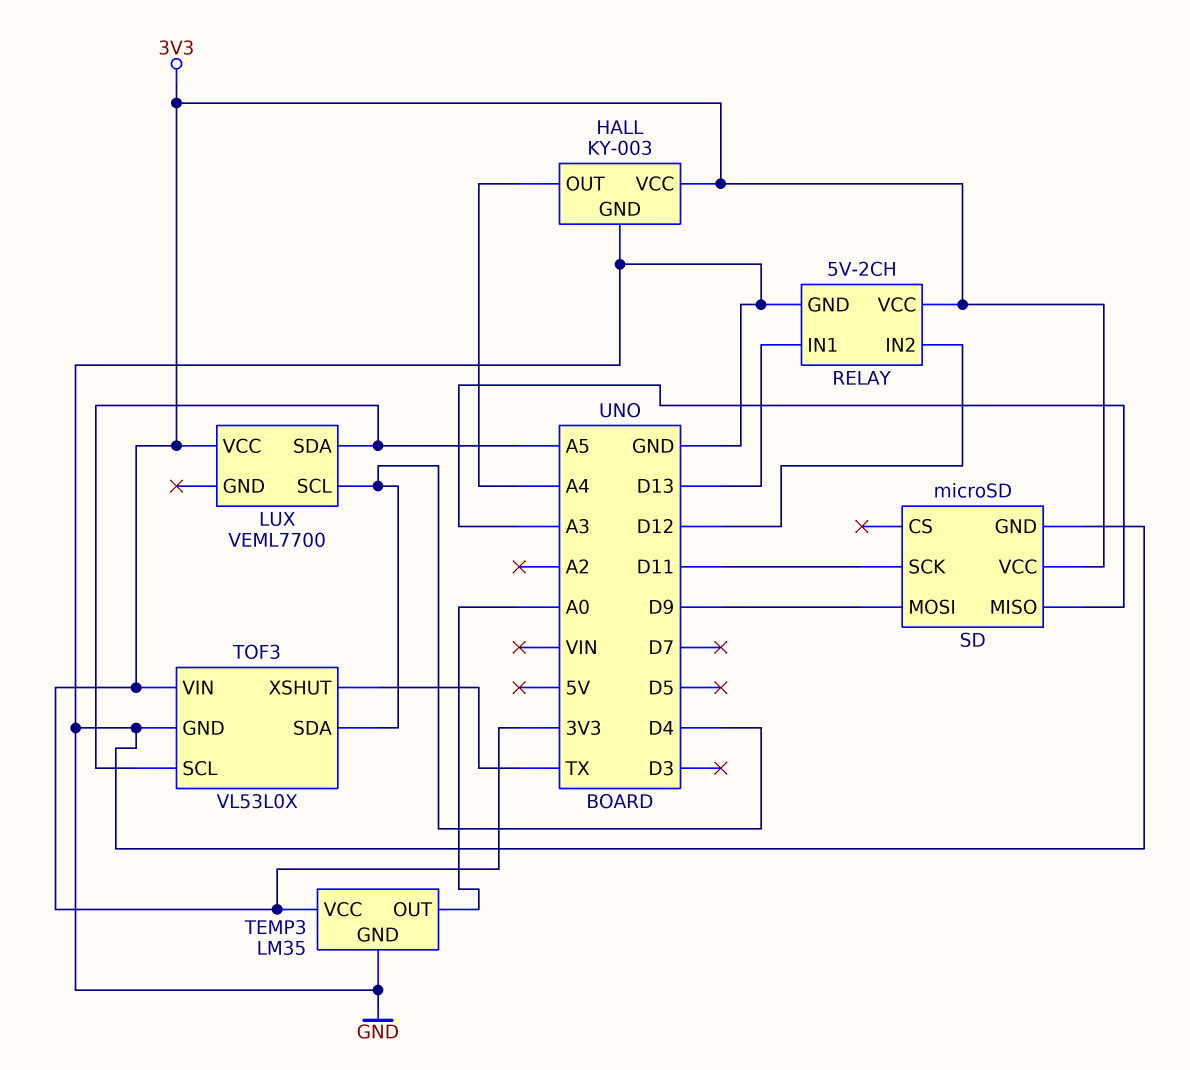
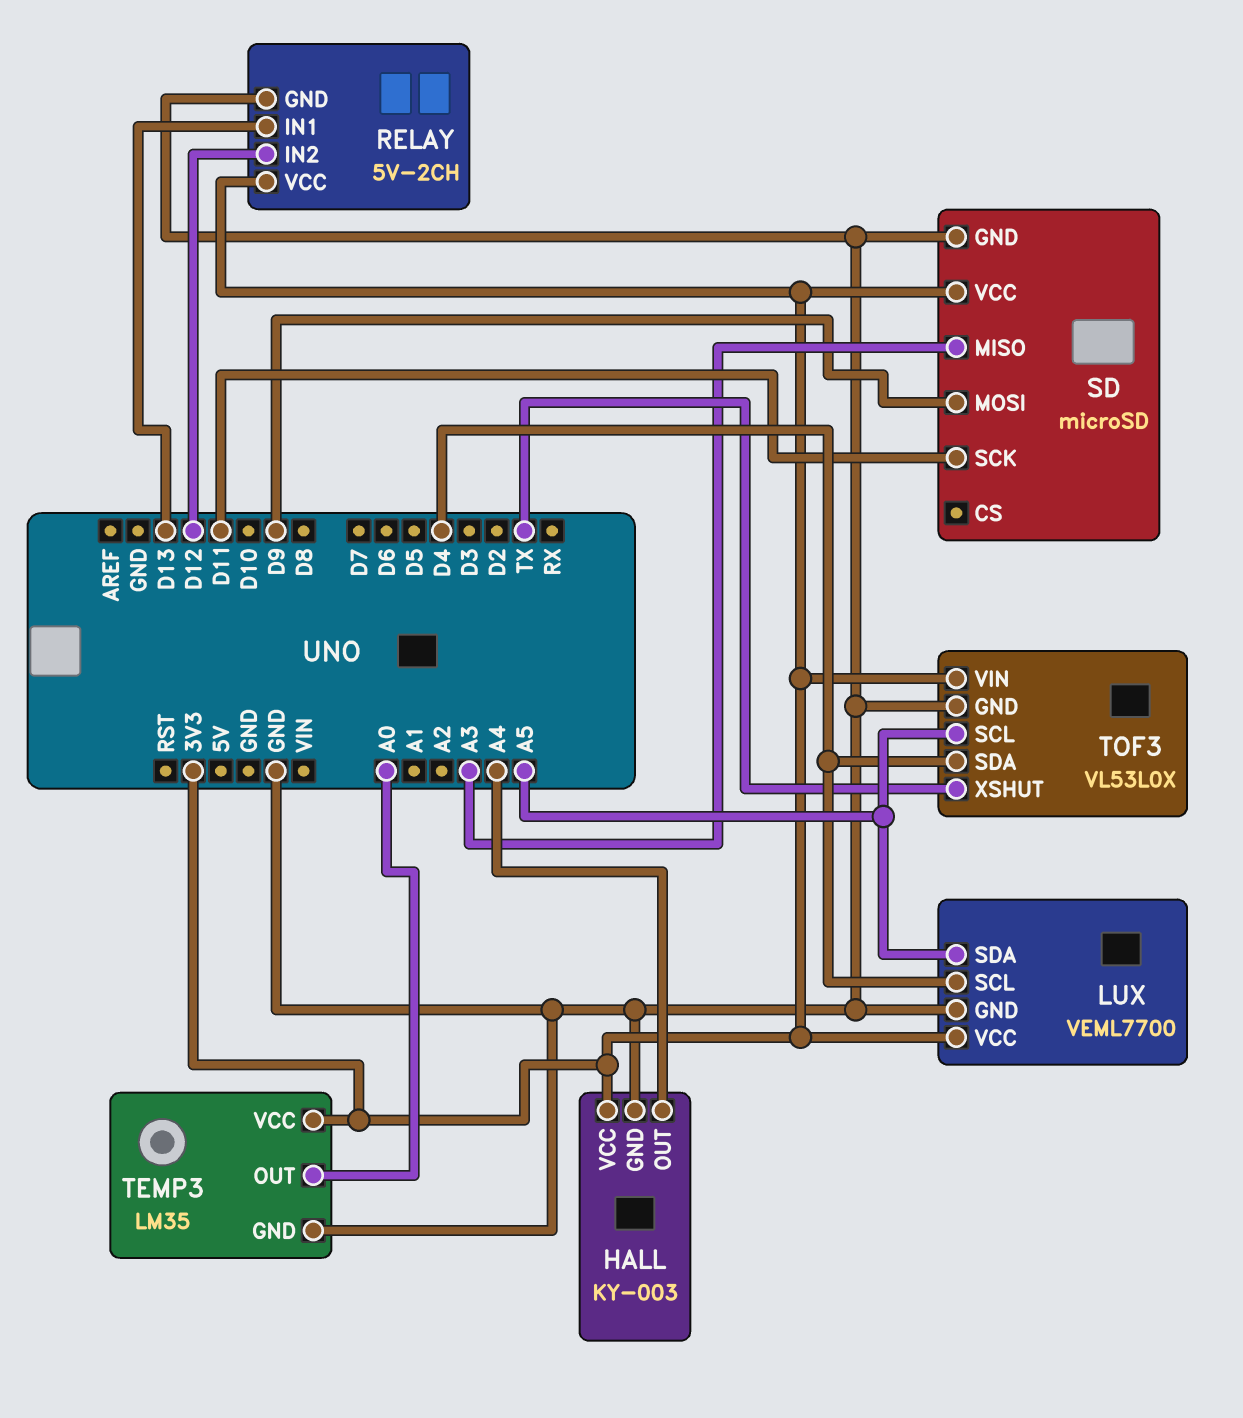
LUX pin GND: none -> GND

